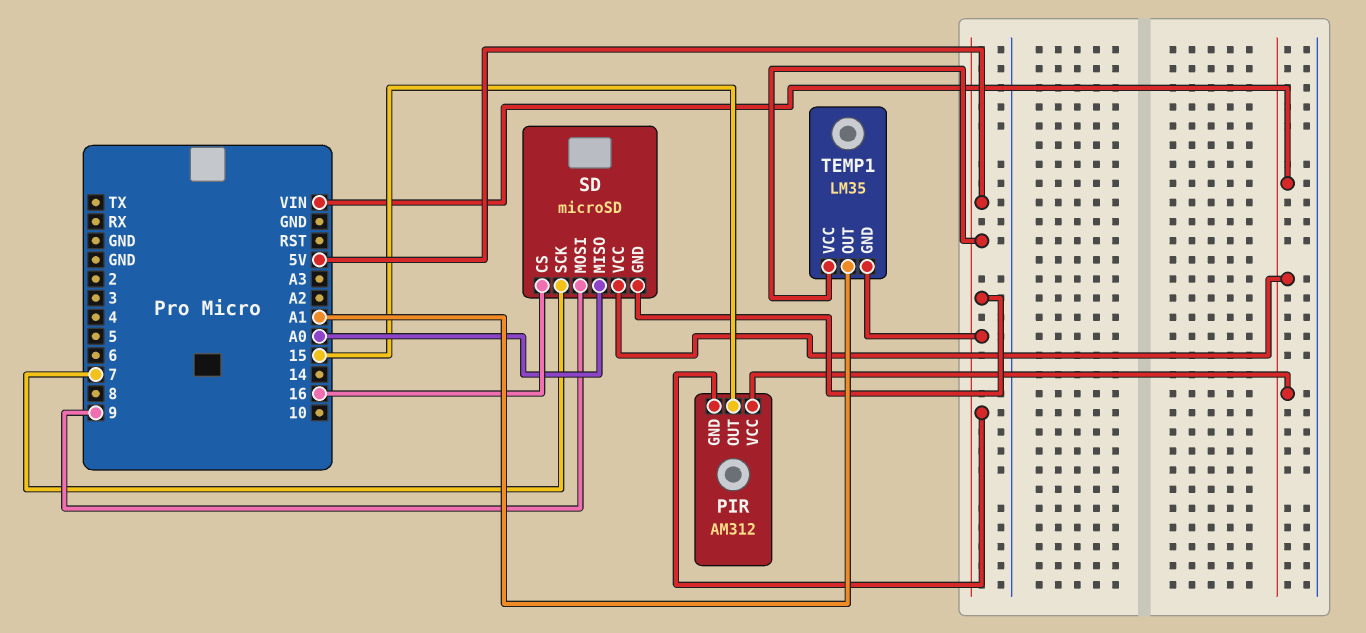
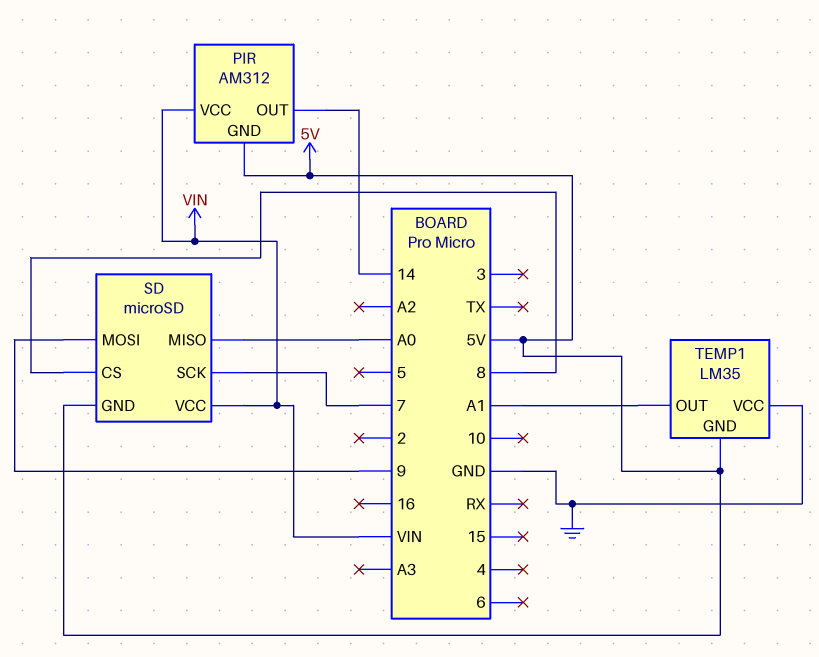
PIR pin OUT: 15 -> 14
SD pin CS: 16 -> 8
TEMP1 pin VCC: 5V -> GND

